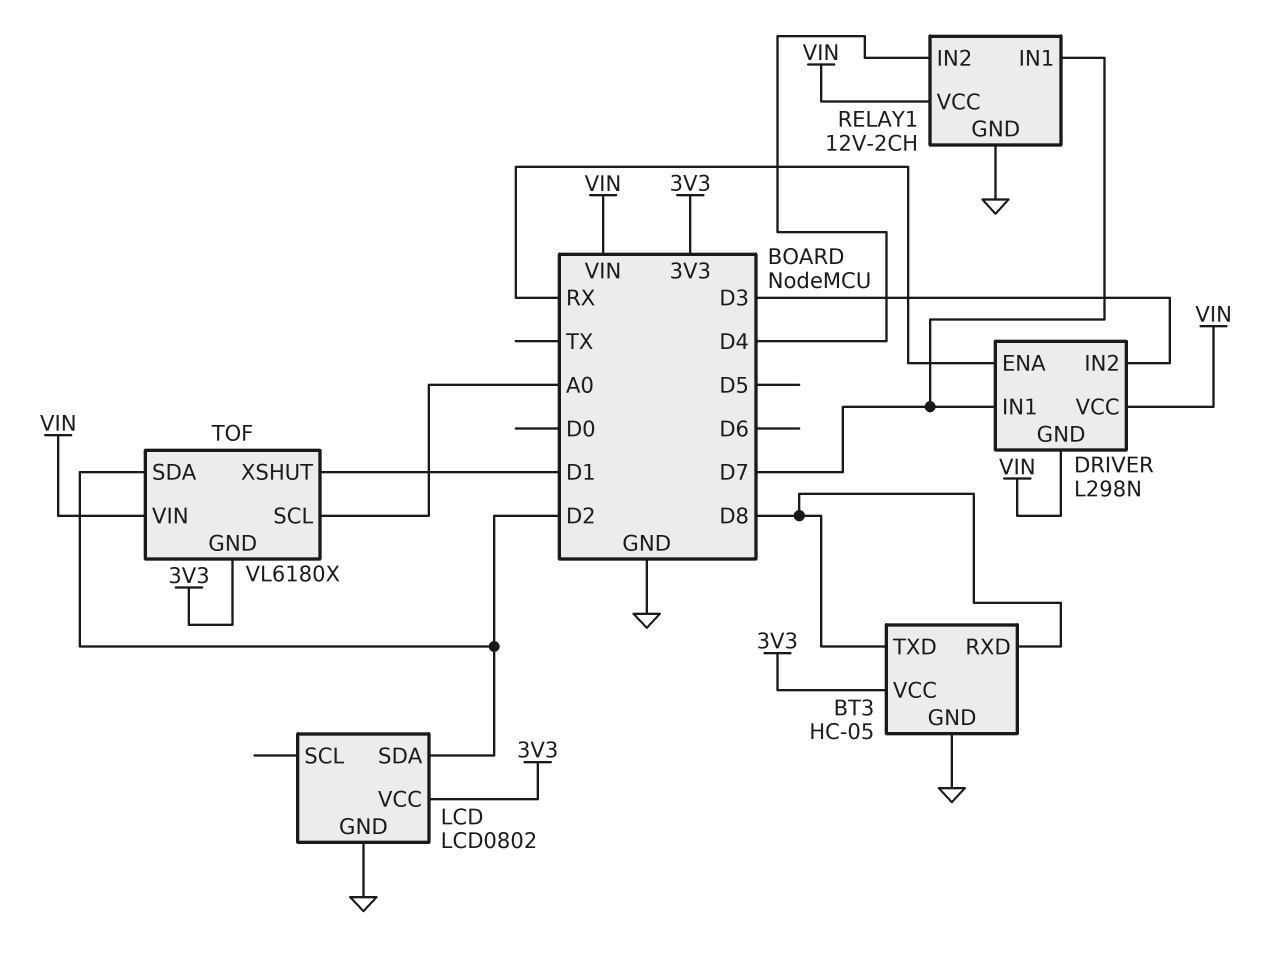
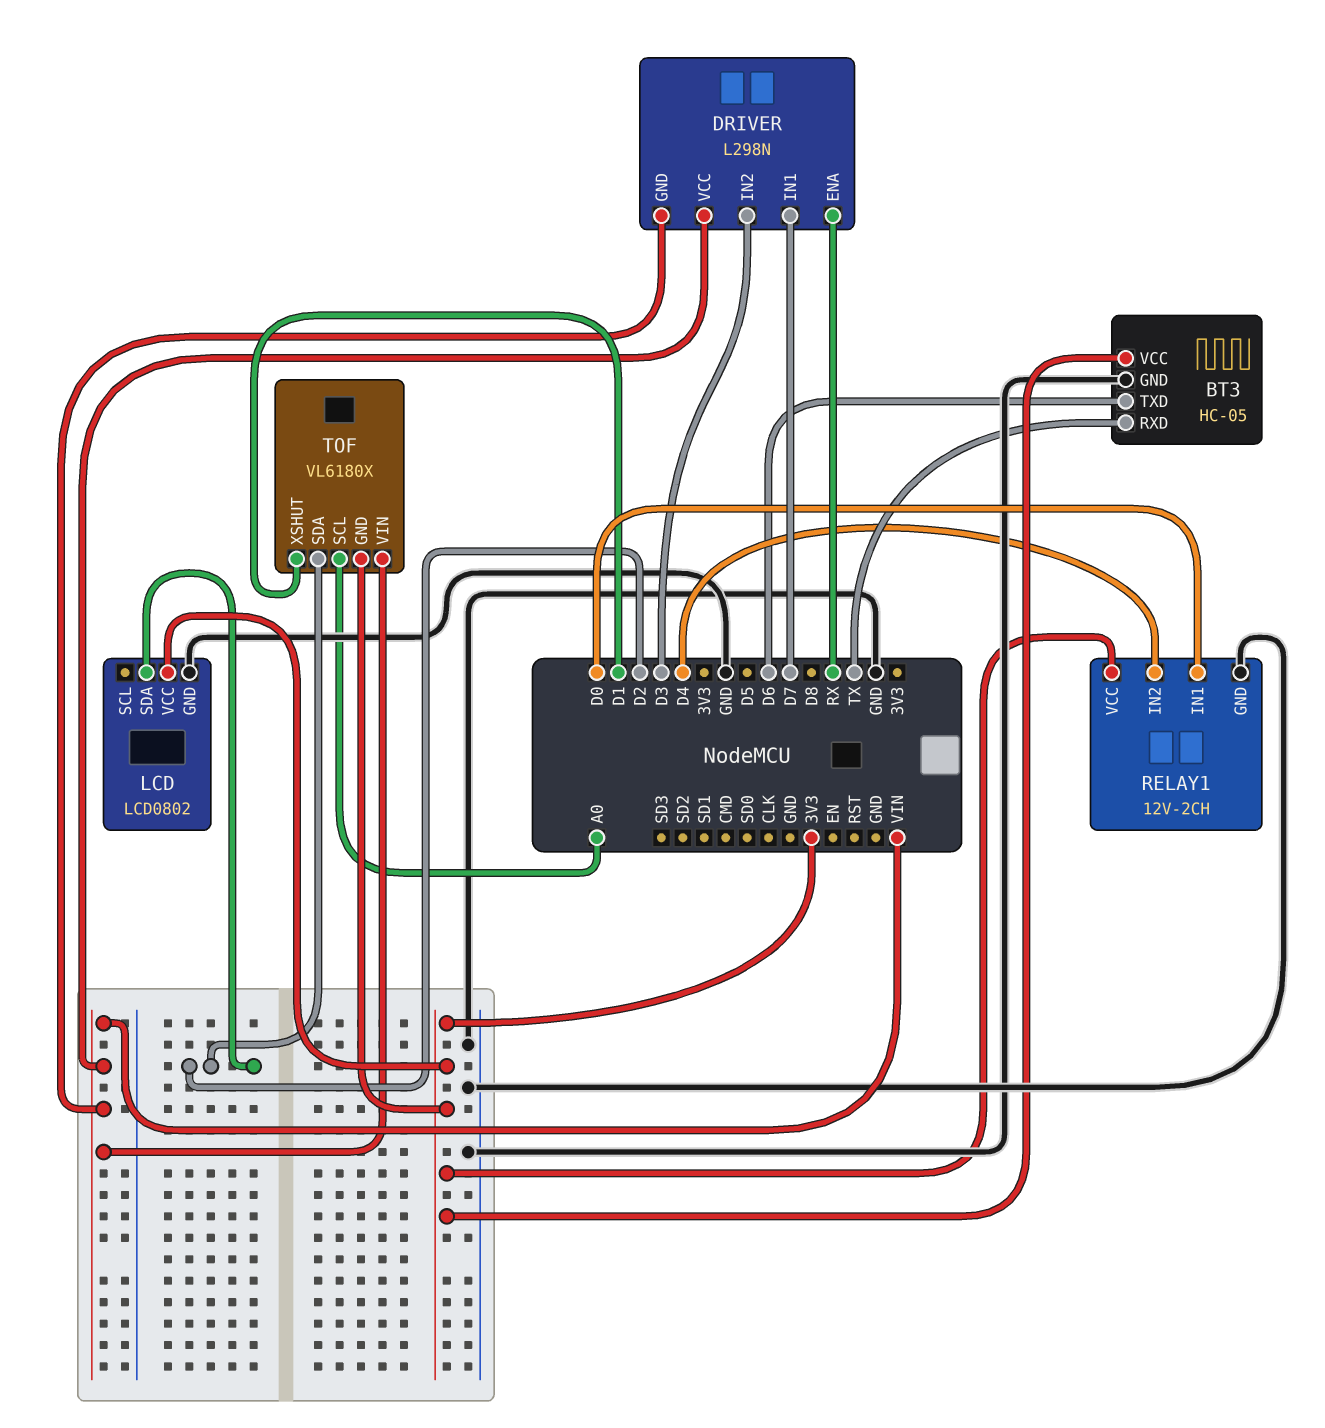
BT3 pin RXD: D8 -> TX
BT3 pin TXD: D8 -> D6
RELAY1 pin IN1: D7 -> D0
RELAY1 pin VCC: VIN -> 3V3

